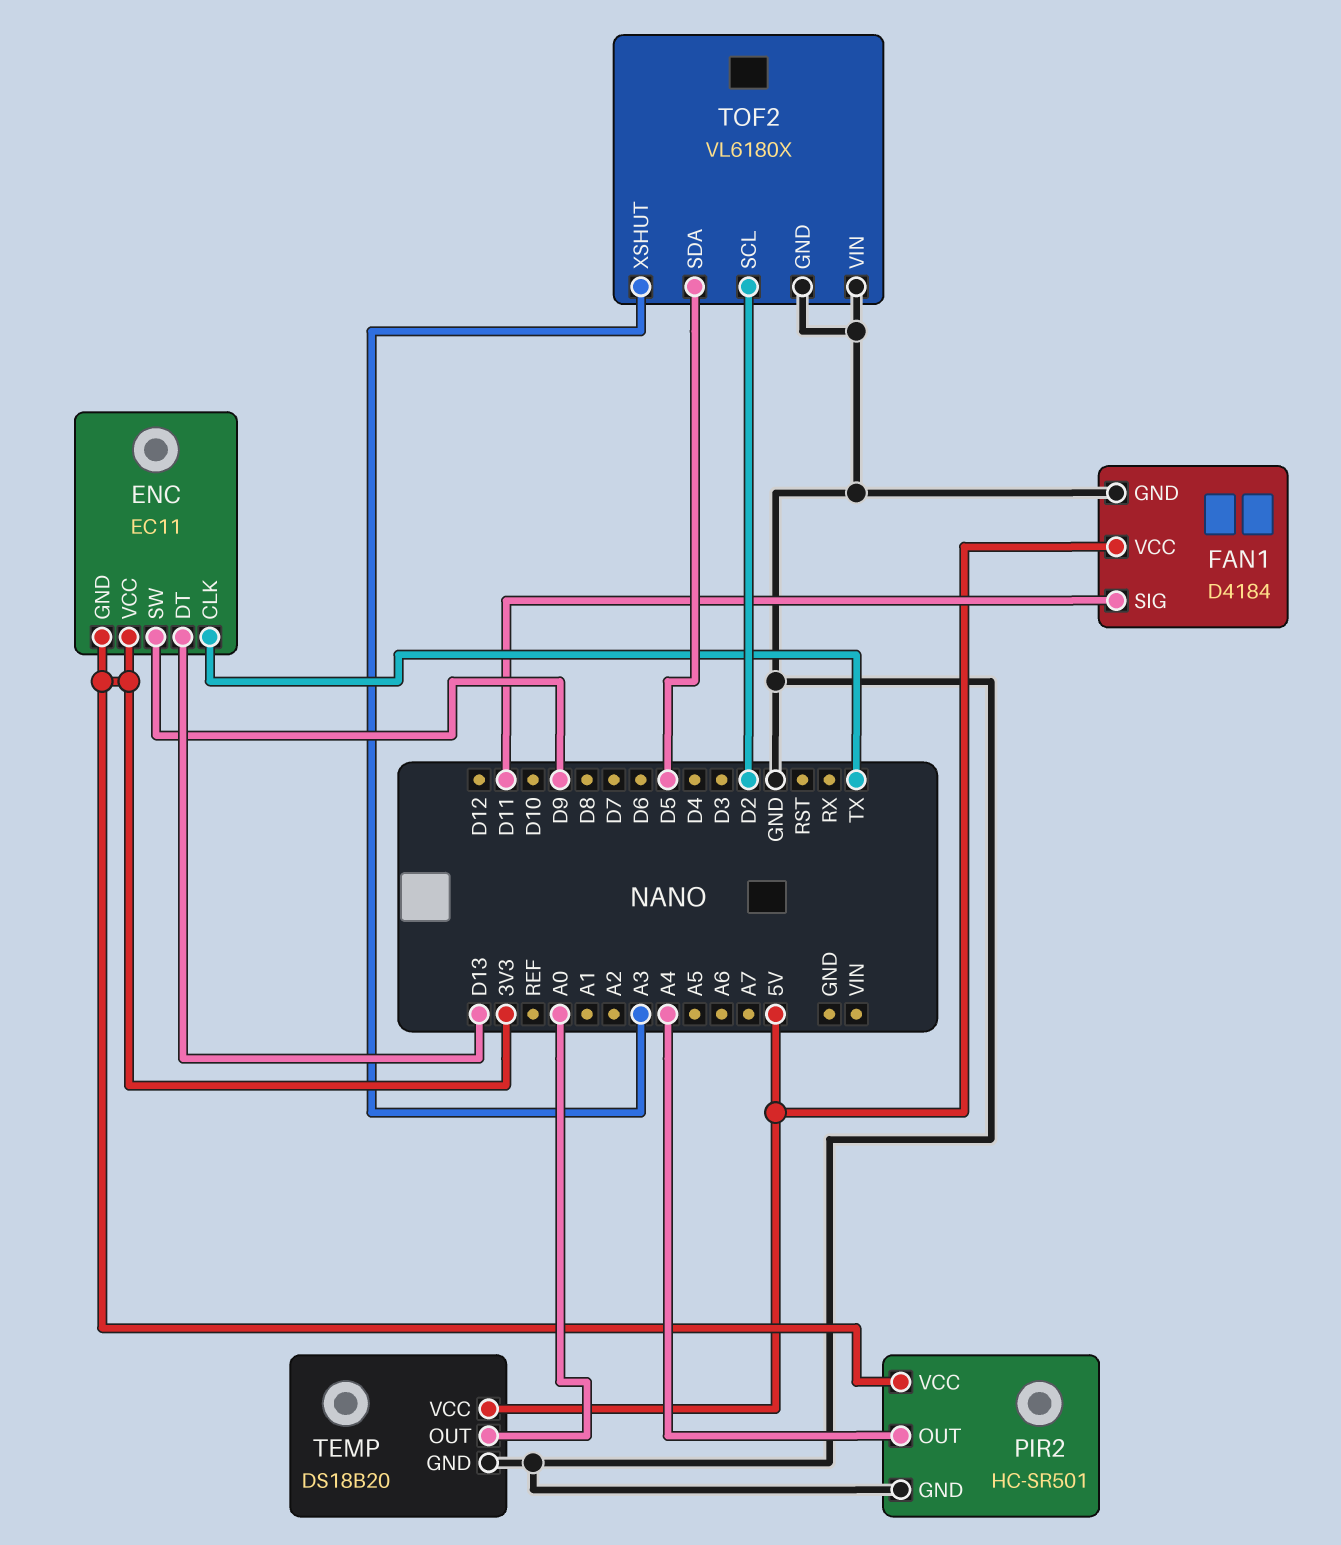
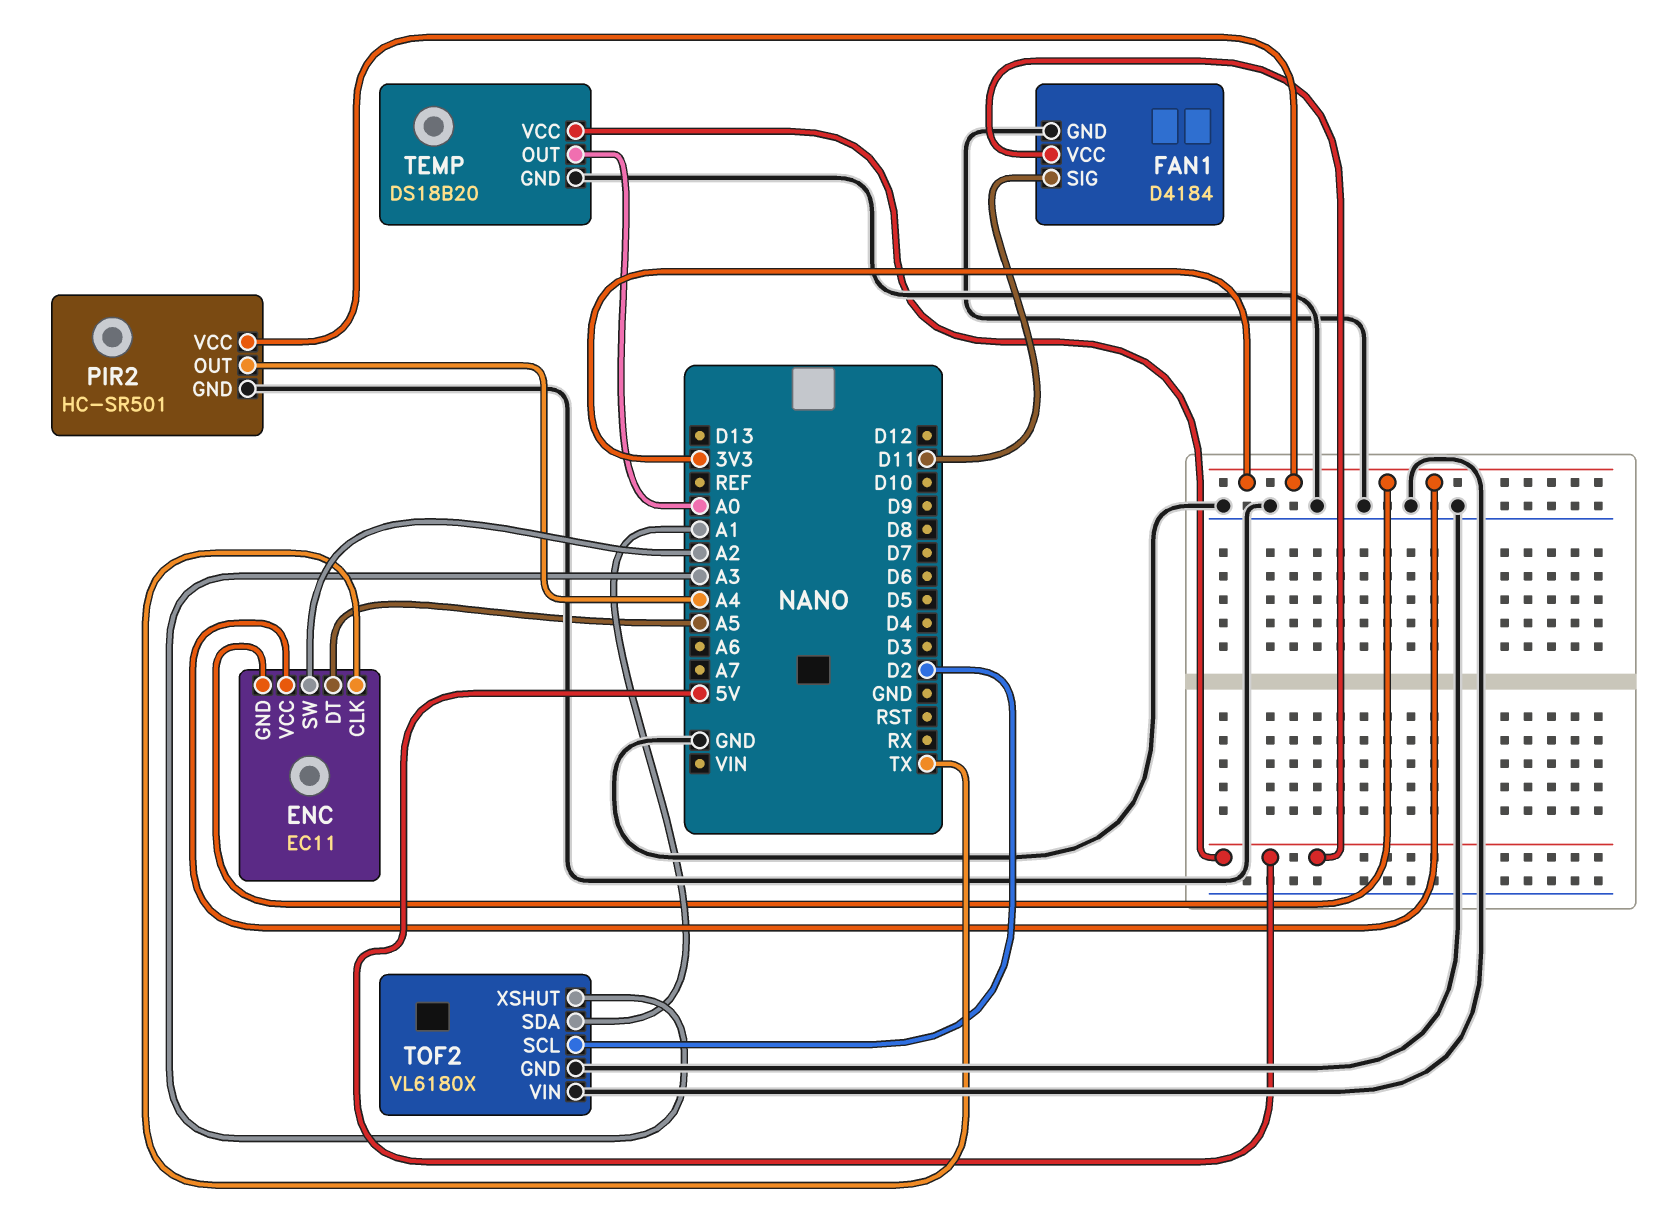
ENC pin DT: D13 -> A5
ENC pin SW: D9 -> A2
TOF2 pin SDA: D5 -> A1

